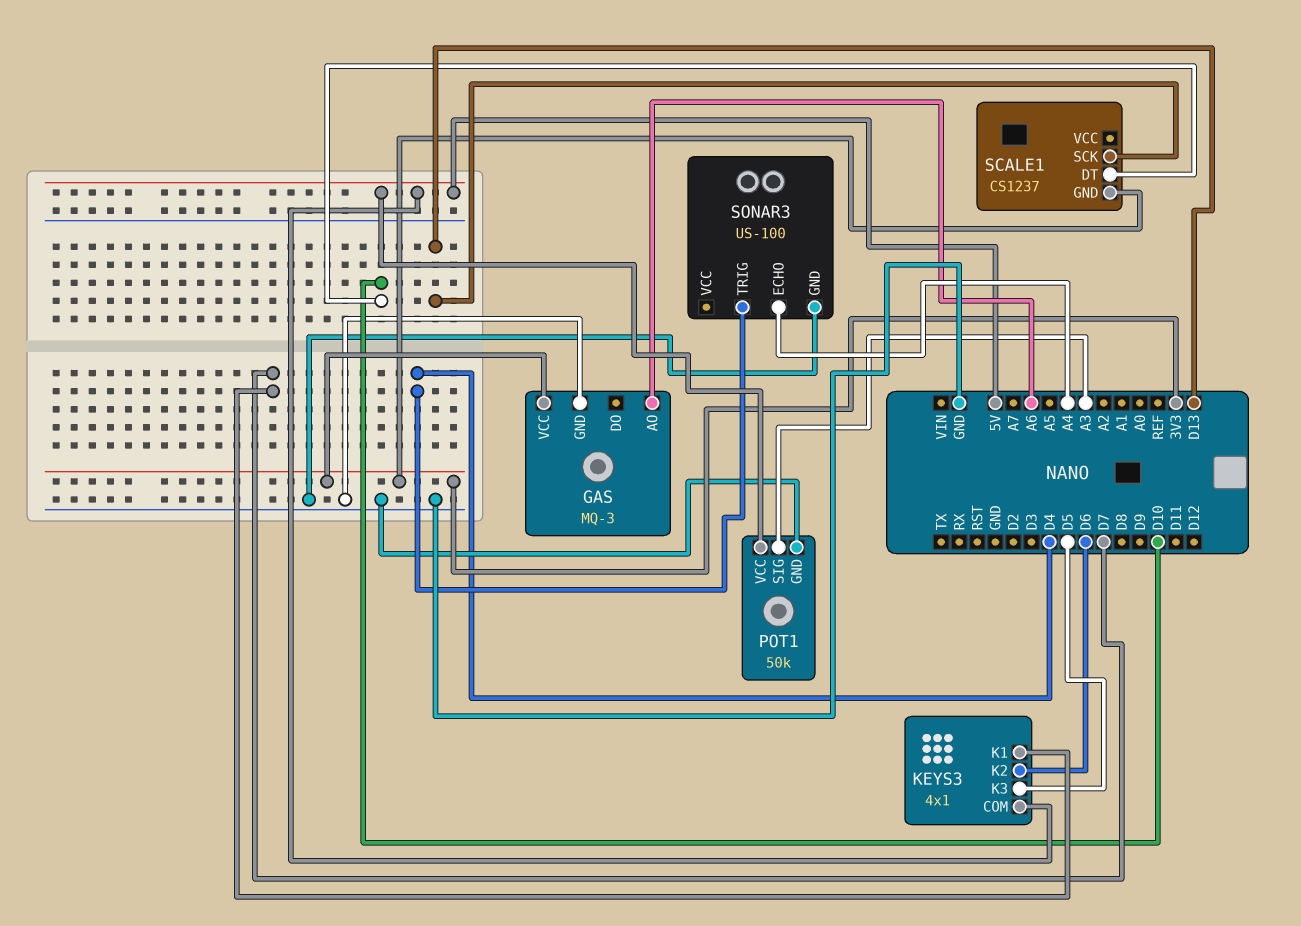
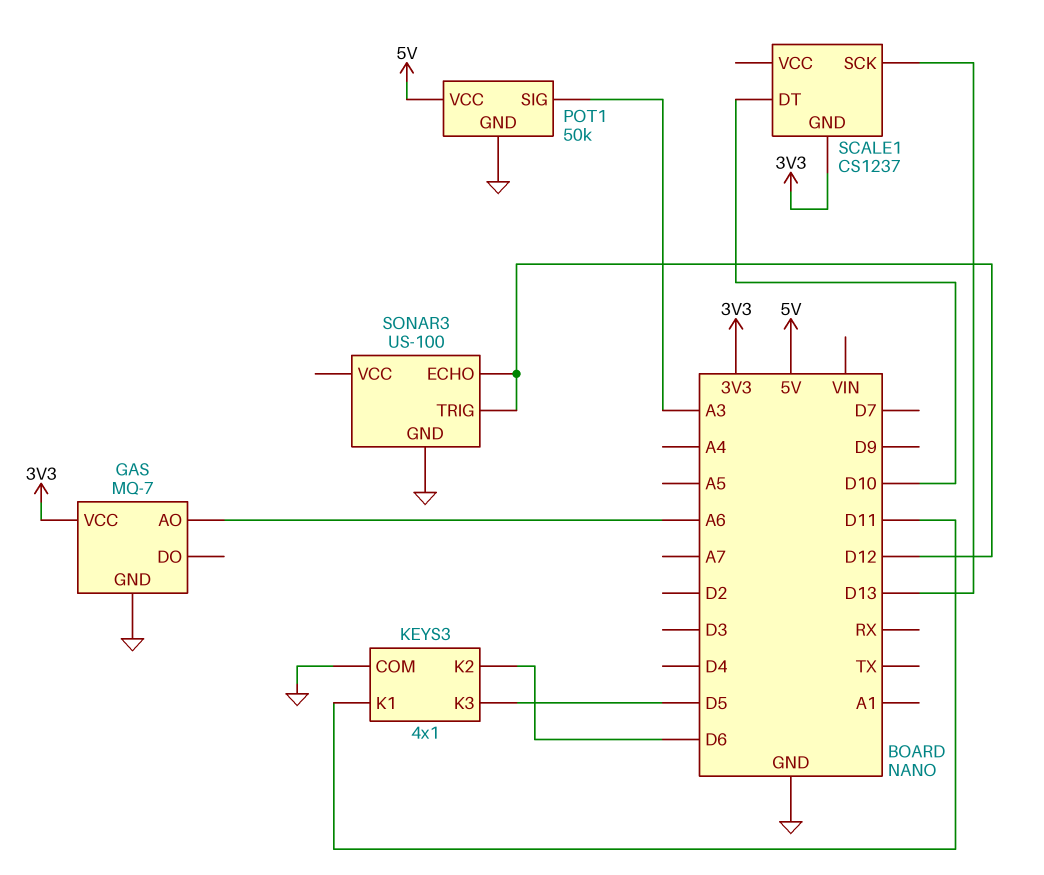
GAS: MQ-3 -> MQ-7
KEYS3 pin COM: 5V -> GND
KEYS3 pin K1: D7 -> D11
SONAR3 pin ECHO: A4 -> D12
SONAR3 pin TRIG: D4 -> D12

